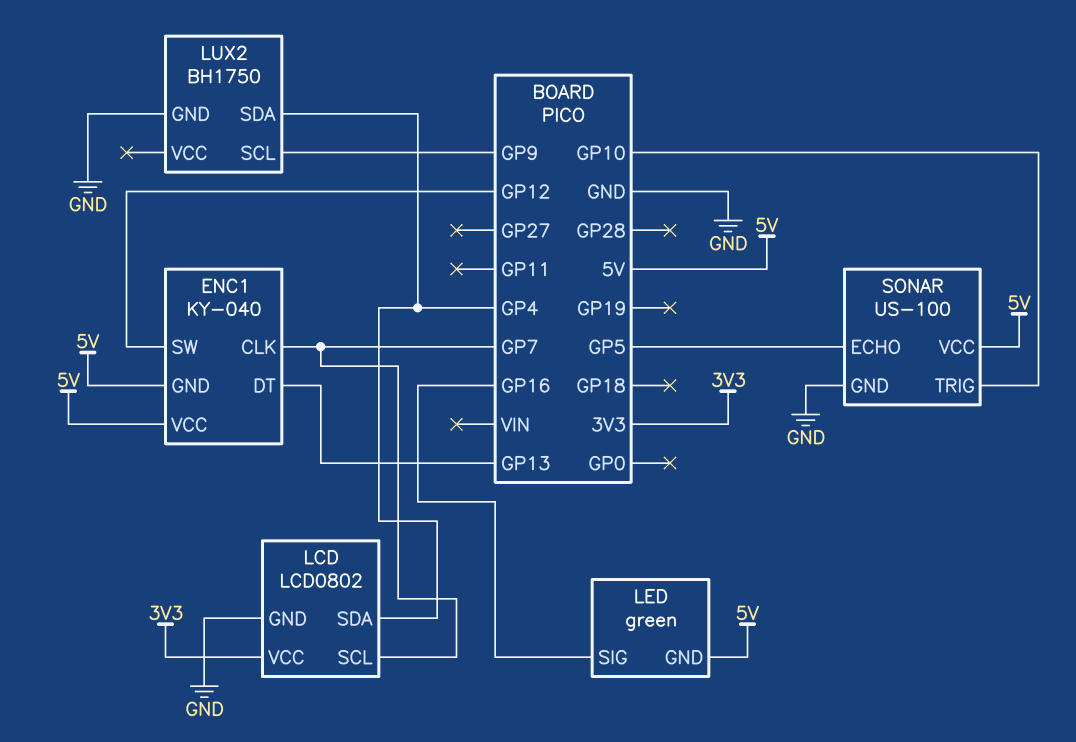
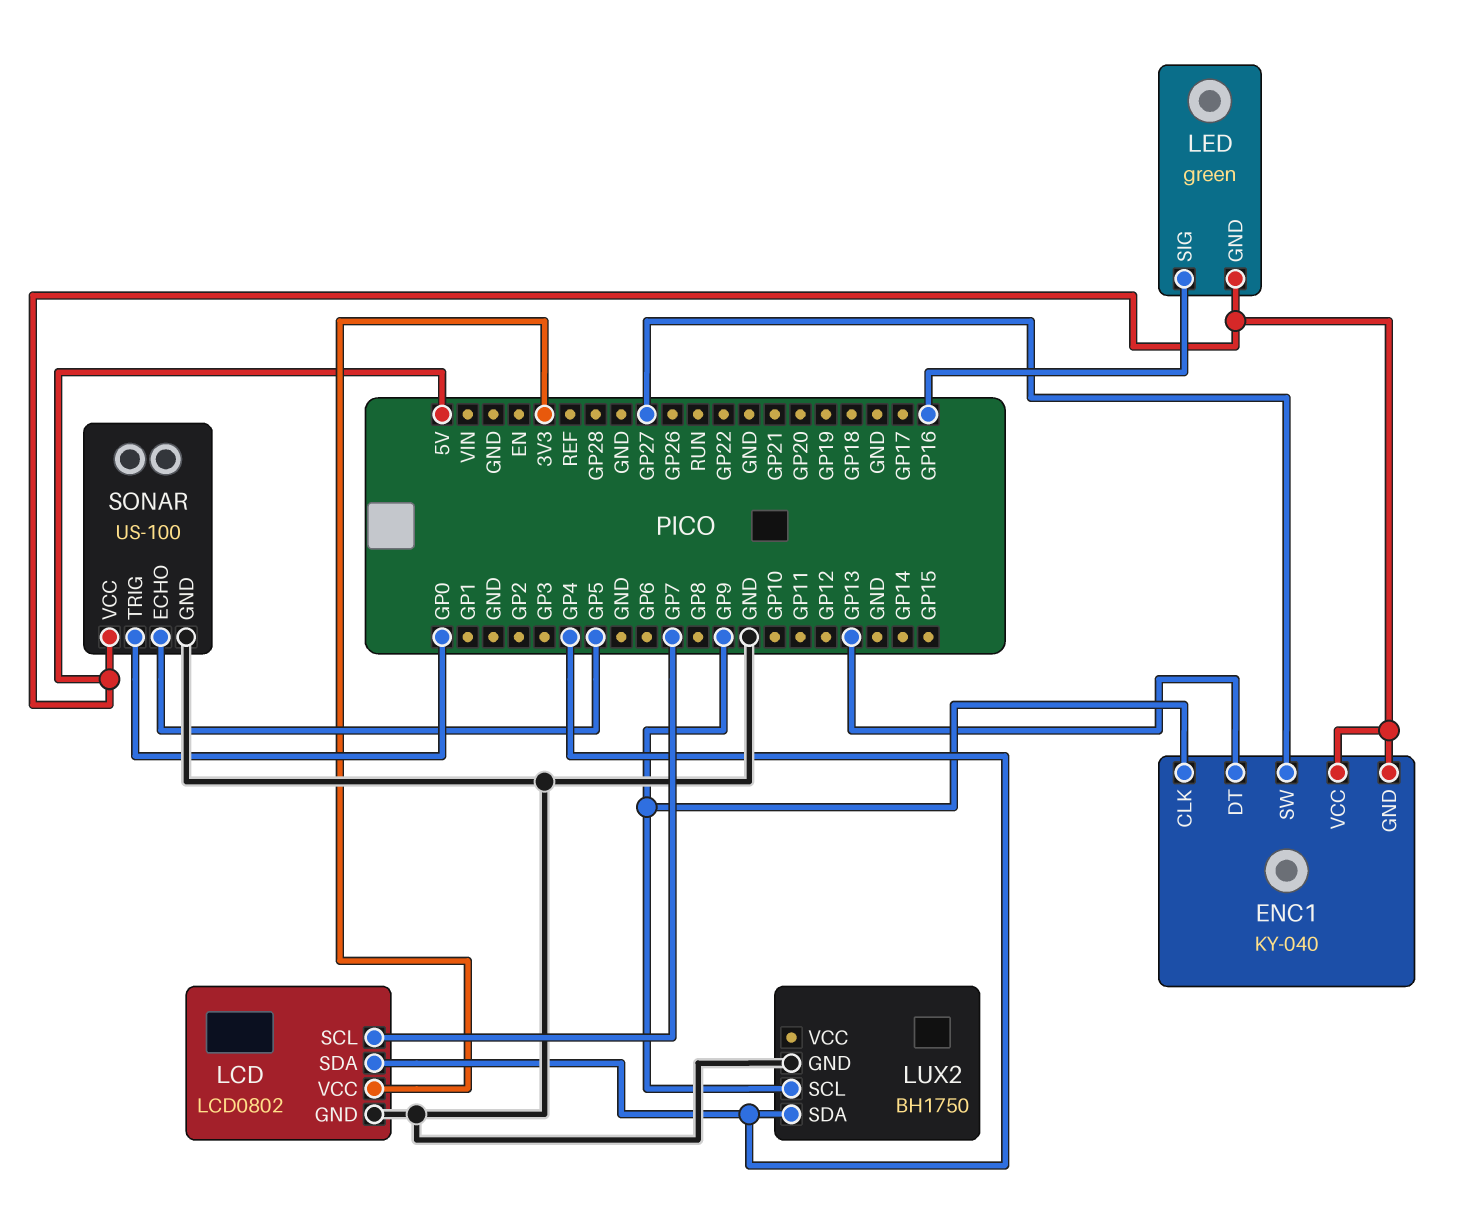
ENC1 pin CLK: GP7 -> GP9
ENC1 pin SW: GP12 -> GP27
SONAR pin TRIG: GP10 -> GP0

